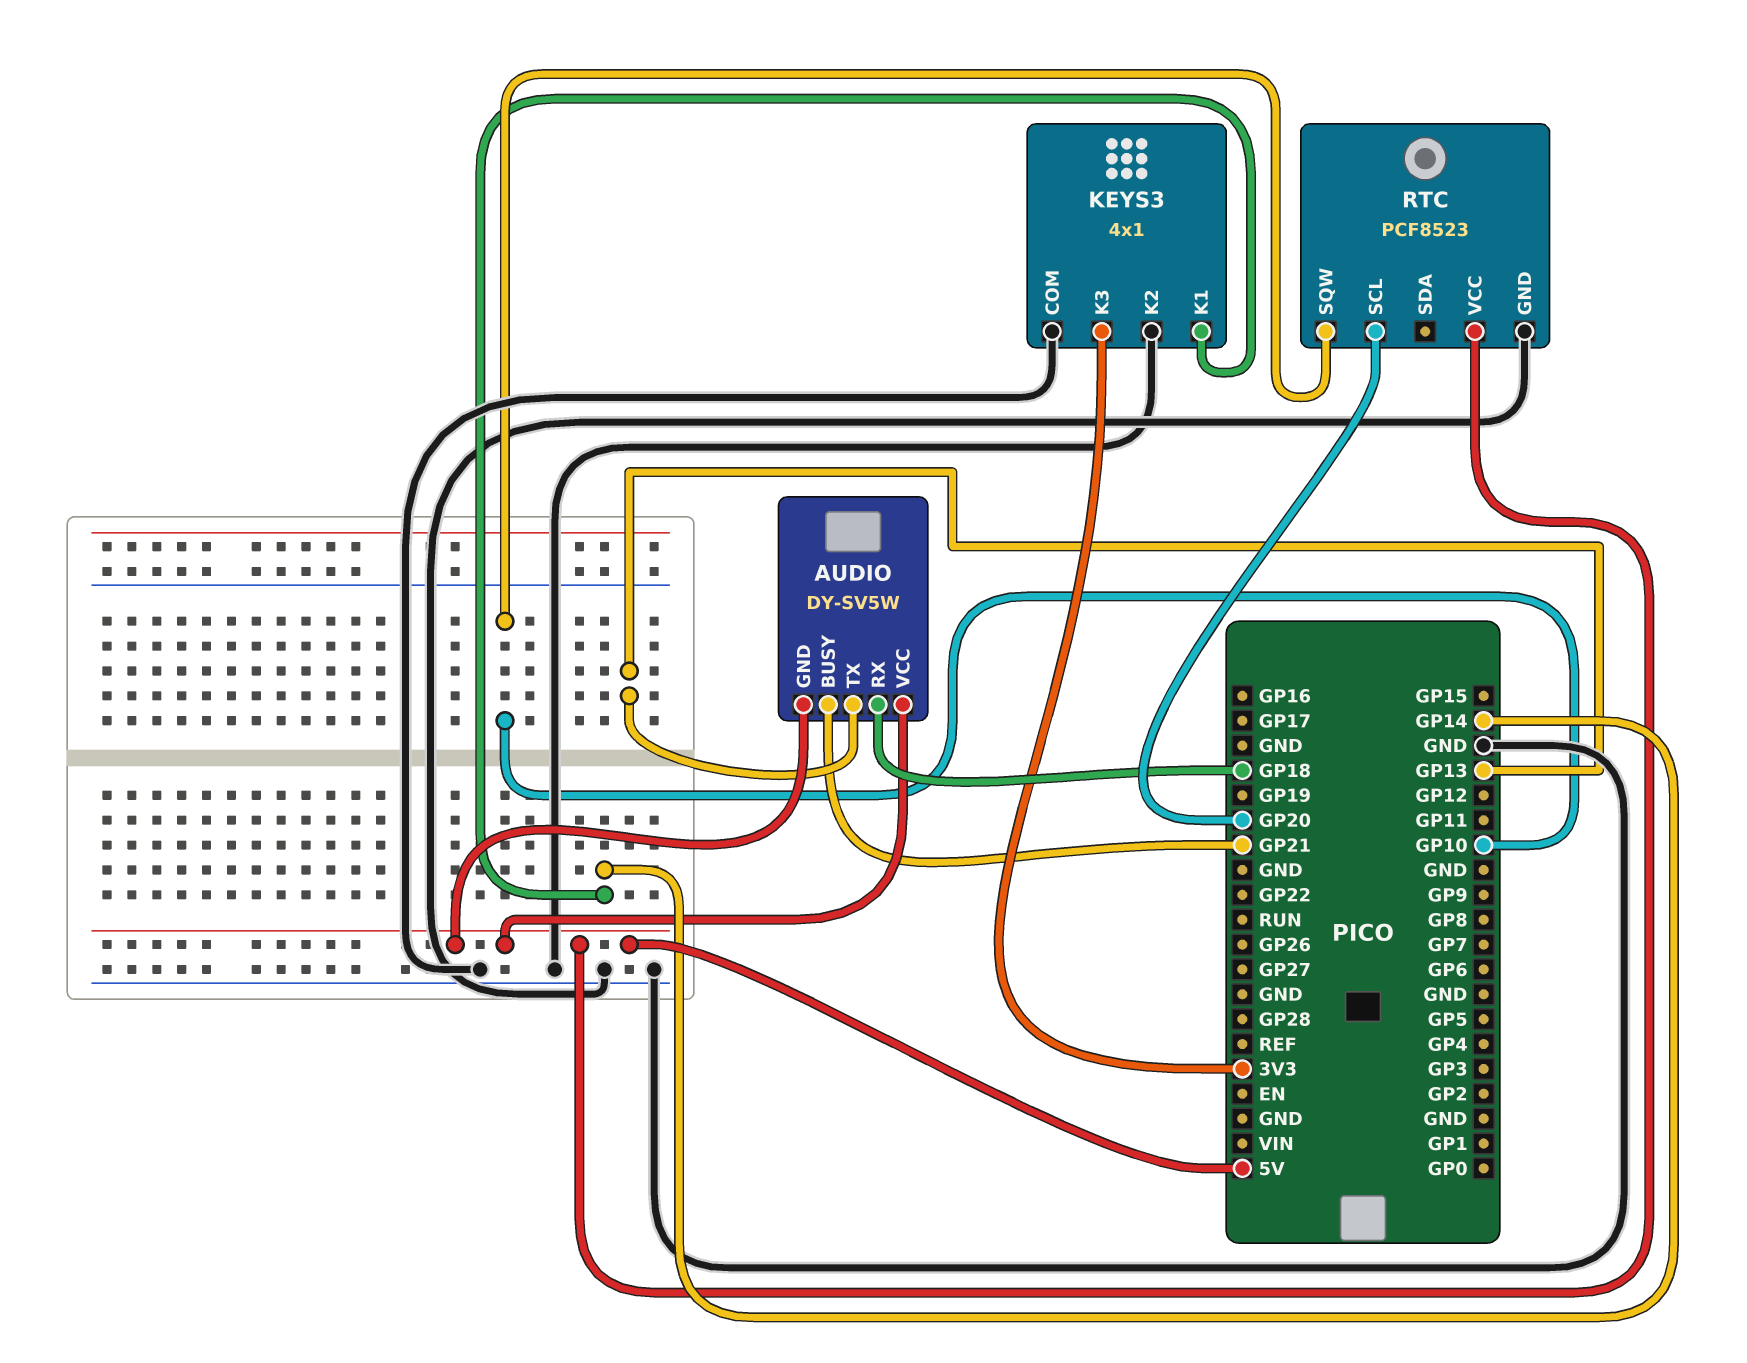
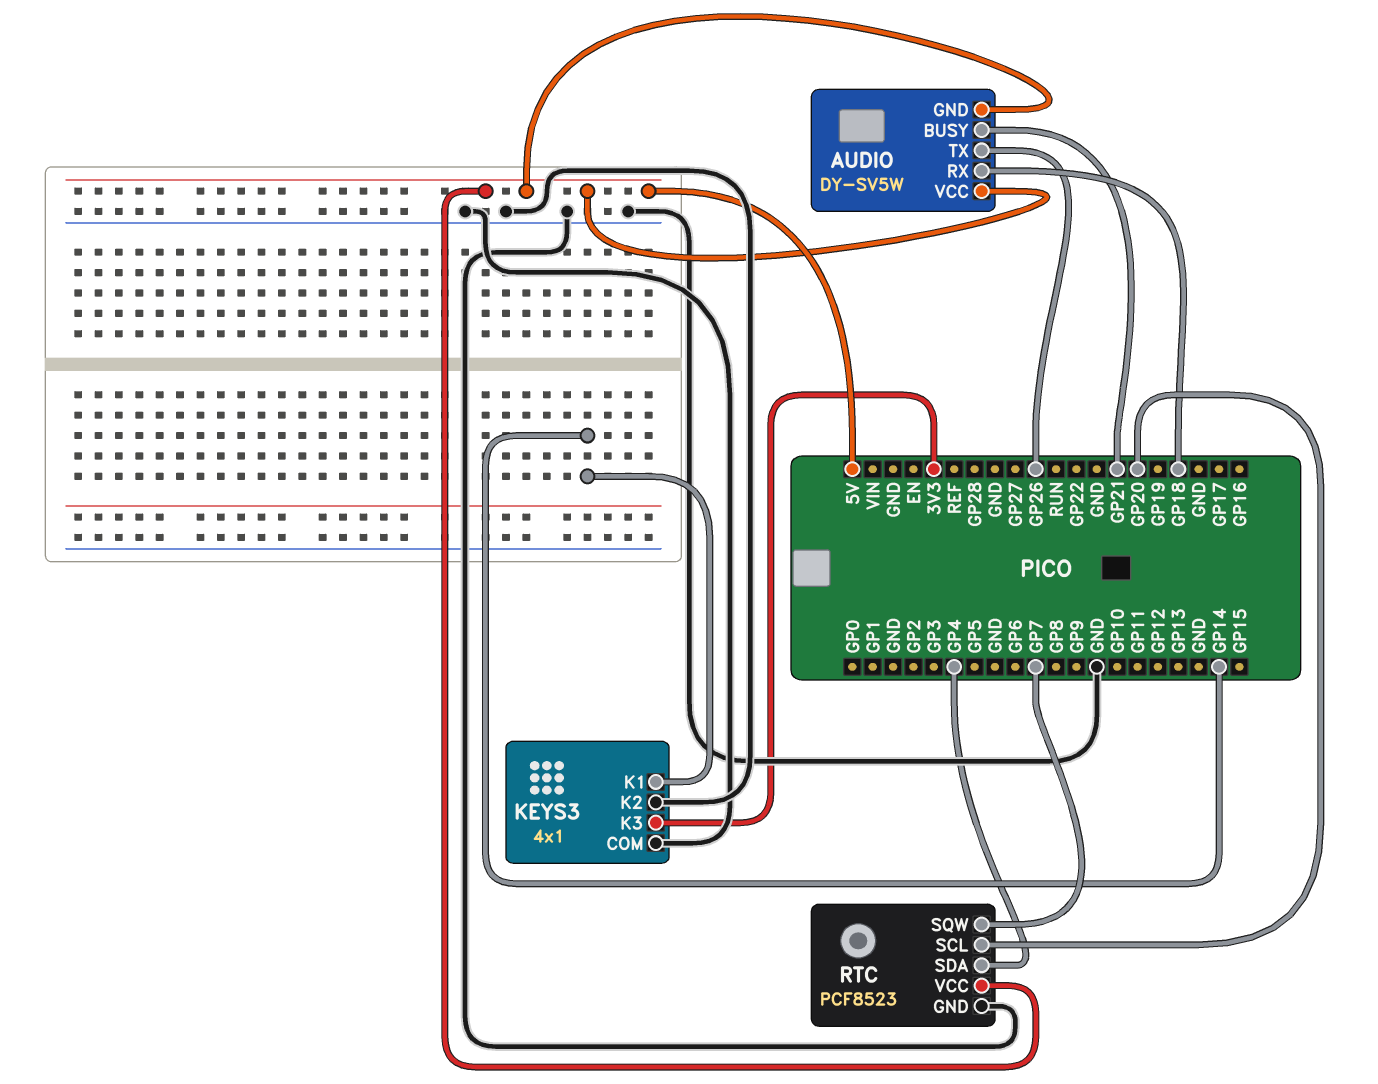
AUDIO pin TX: GP13 -> GP26
RTC pin SDA: none -> GP4
RTC pin SQW: GP10 -> GP7

